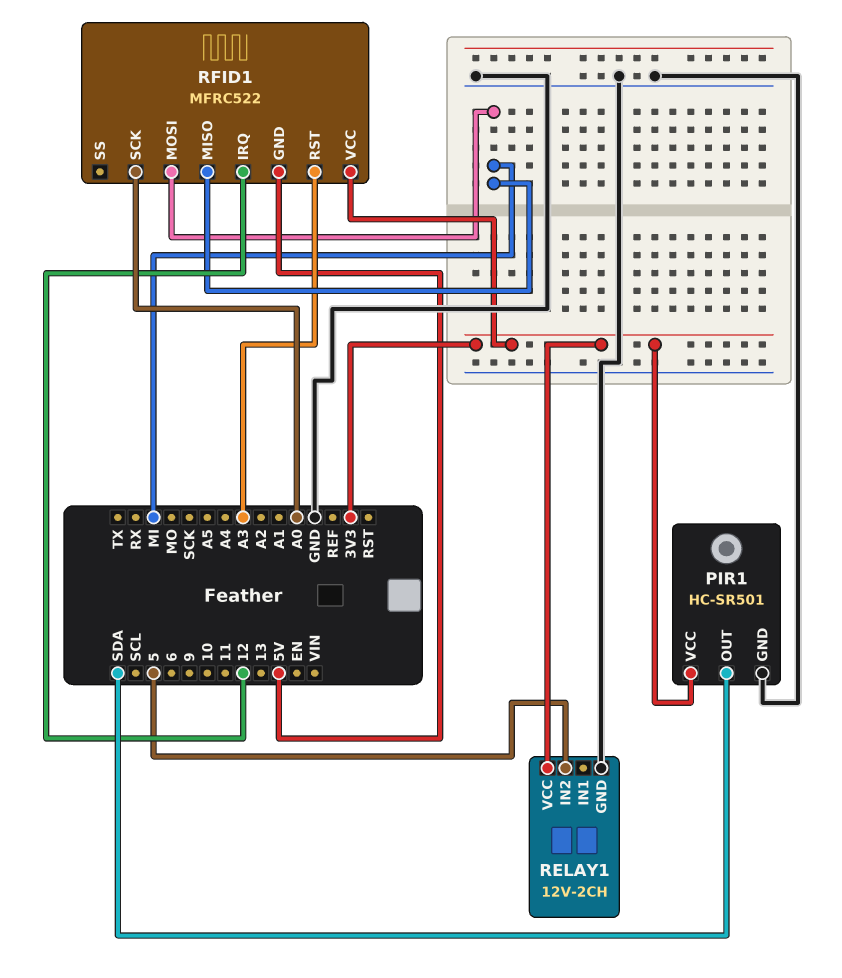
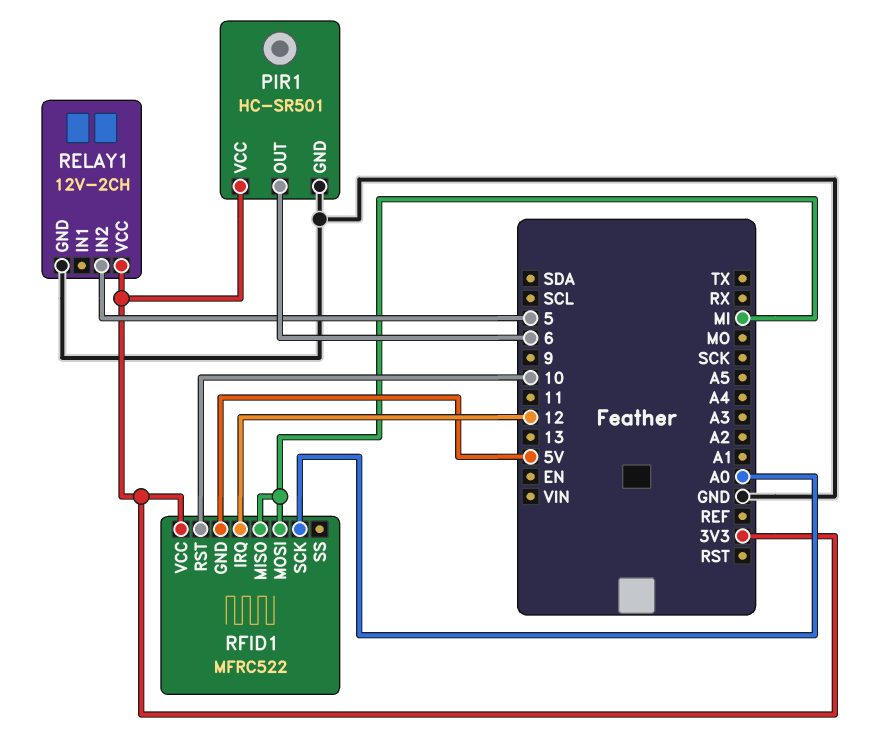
PIR1 pin OUT: SDA -> 6
RFID1 pin RST: A3 -> 10

